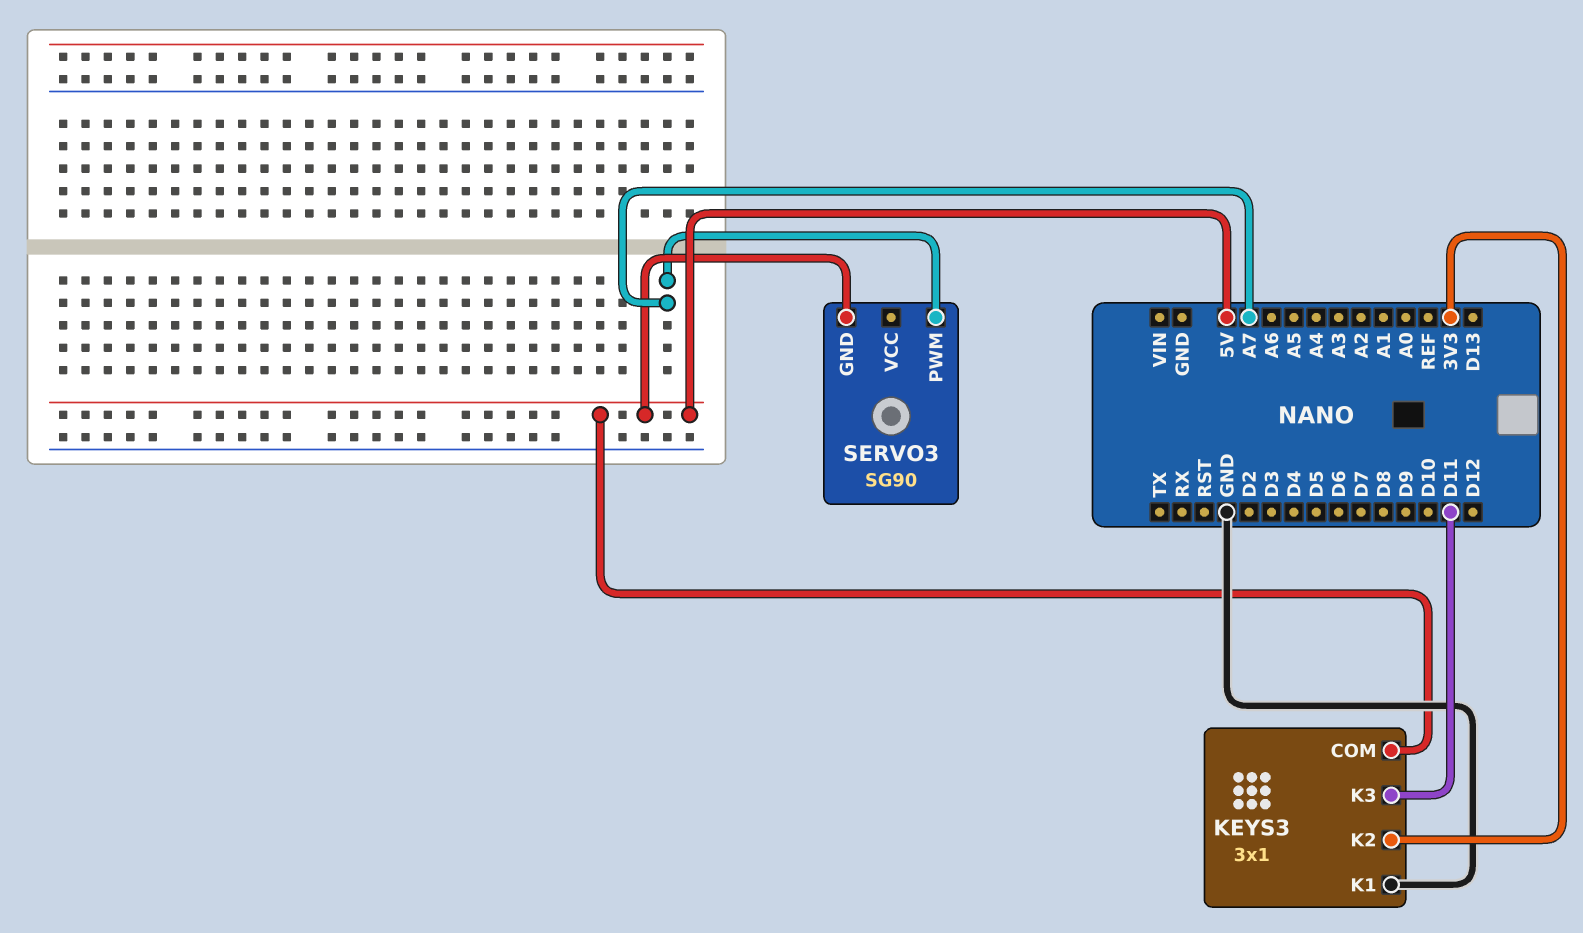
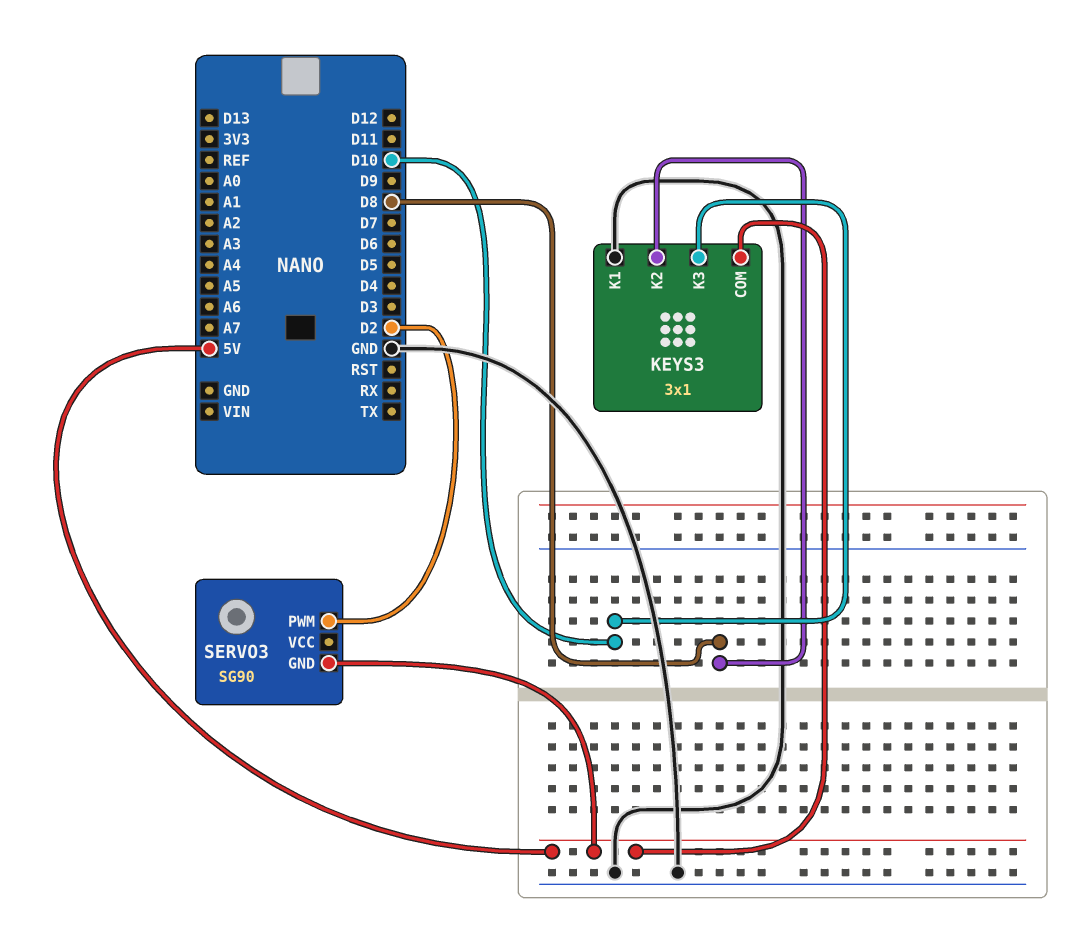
KEYS3 pin K2: 3V3 -> D8
KEYS3 pin K3: D11 -> D10
SERVO3 pin PWM: A7 -> D2

